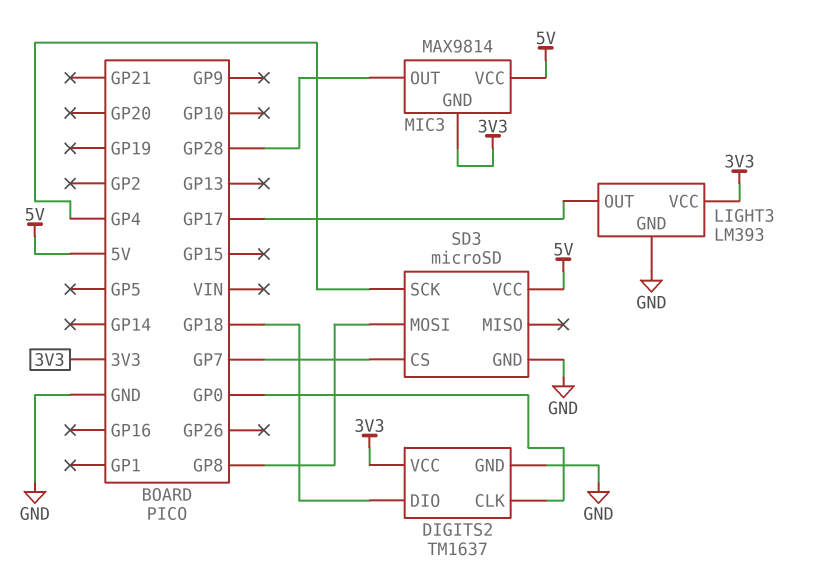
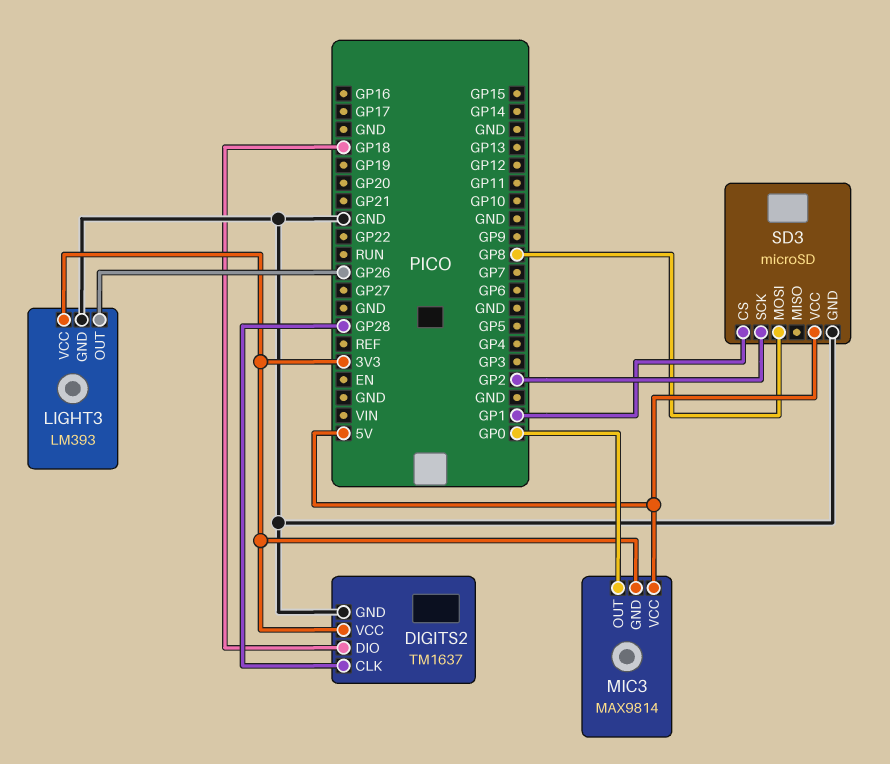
DIGITS2 pin CLK: GP0 -> GP28
LIGHT3 pin OUT: GP17 -> GP26
MIC3 pin OUT: GP28 -> GP0
SD3 pin CS: GP7 -> GP1
SD3 pin SCK: GP4 -> GP2

